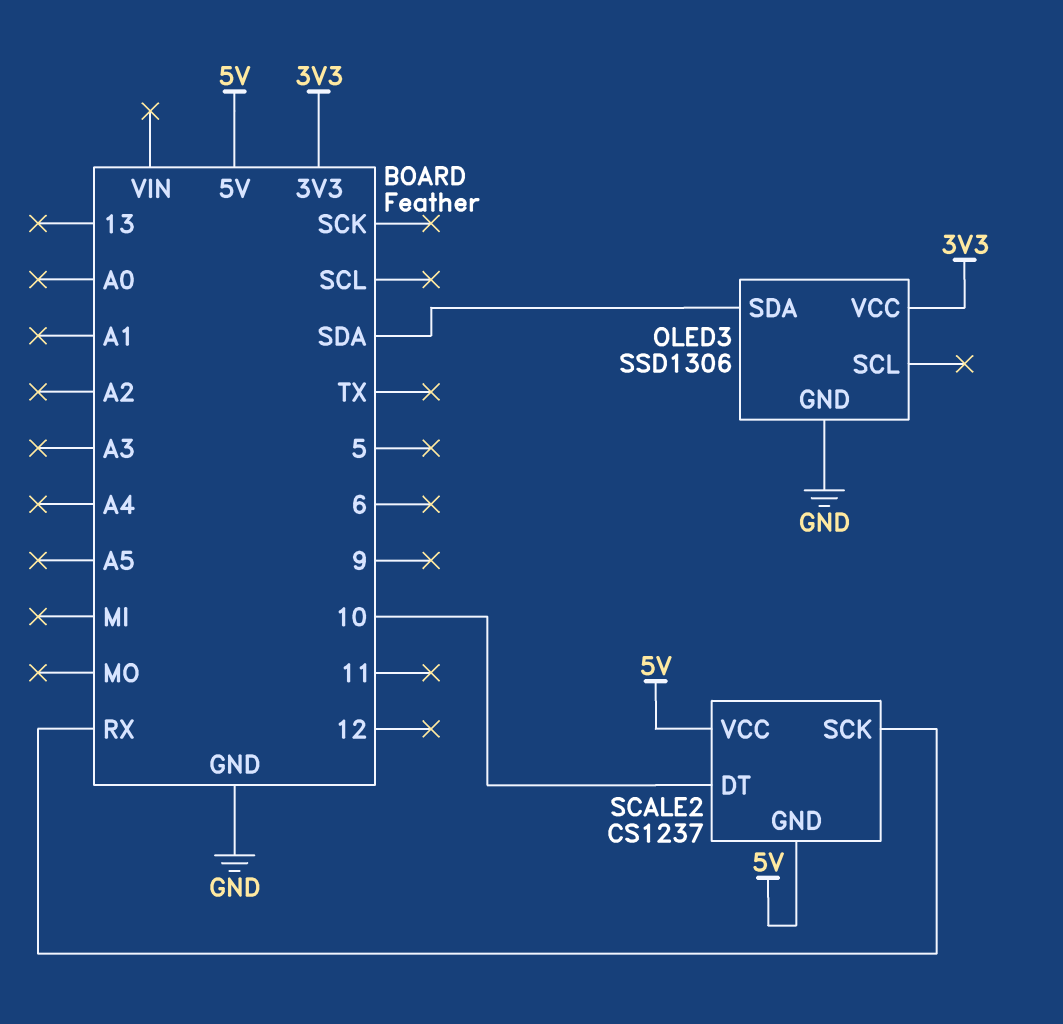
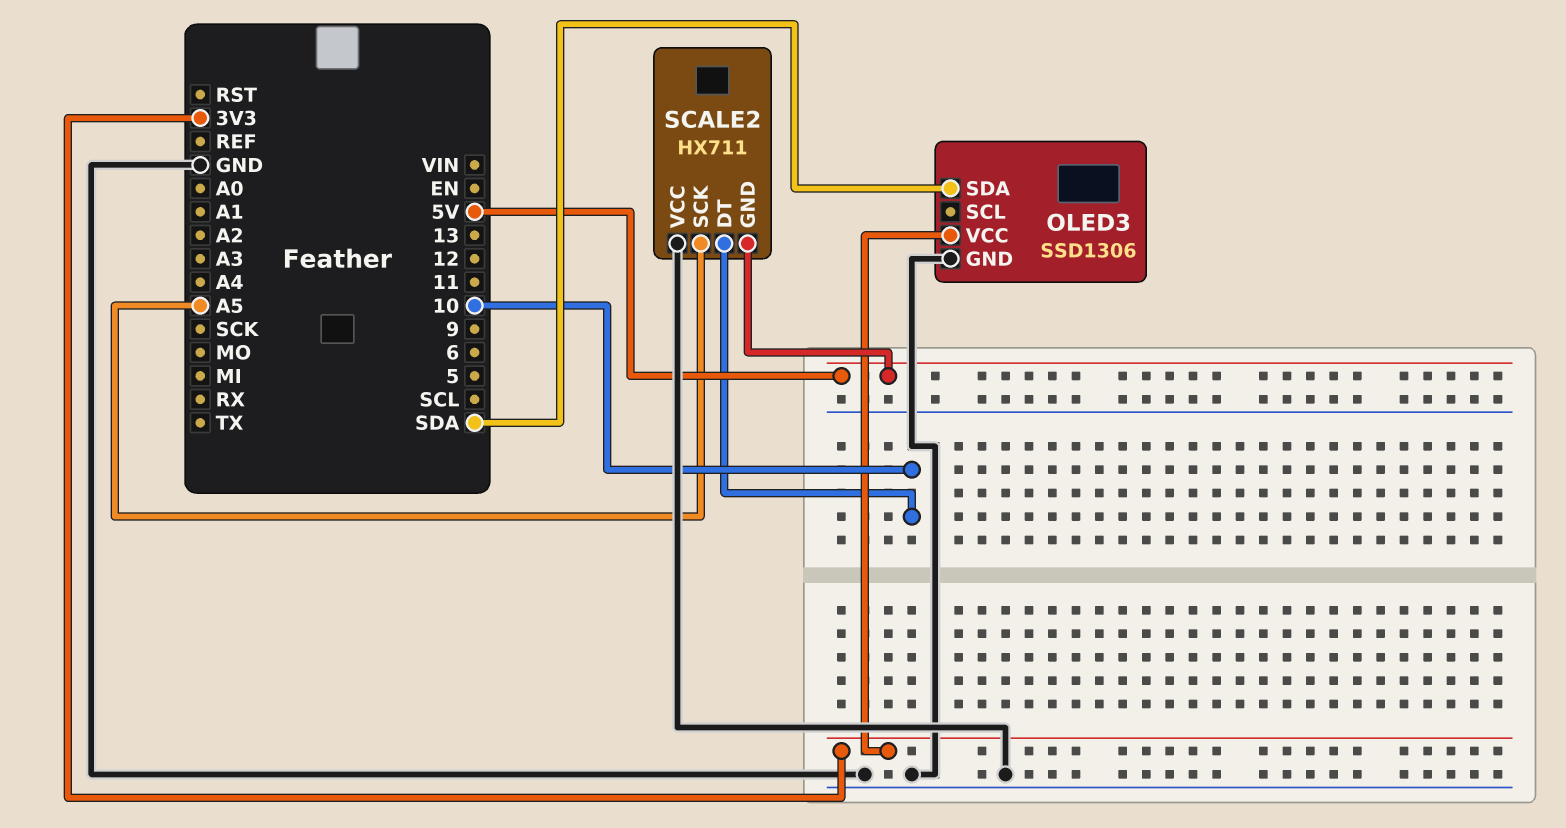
SCALE2: CS1237 -> HX711
SCALE2 pin SCK: RX -> A5
SCALE2 pin VCC: 5V -> GND

